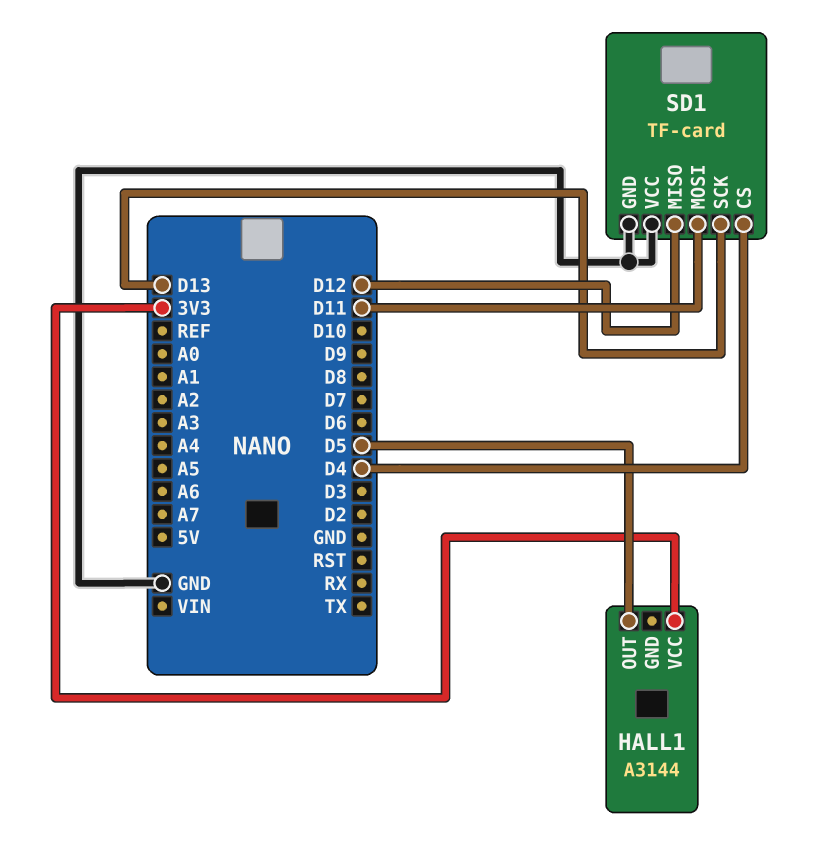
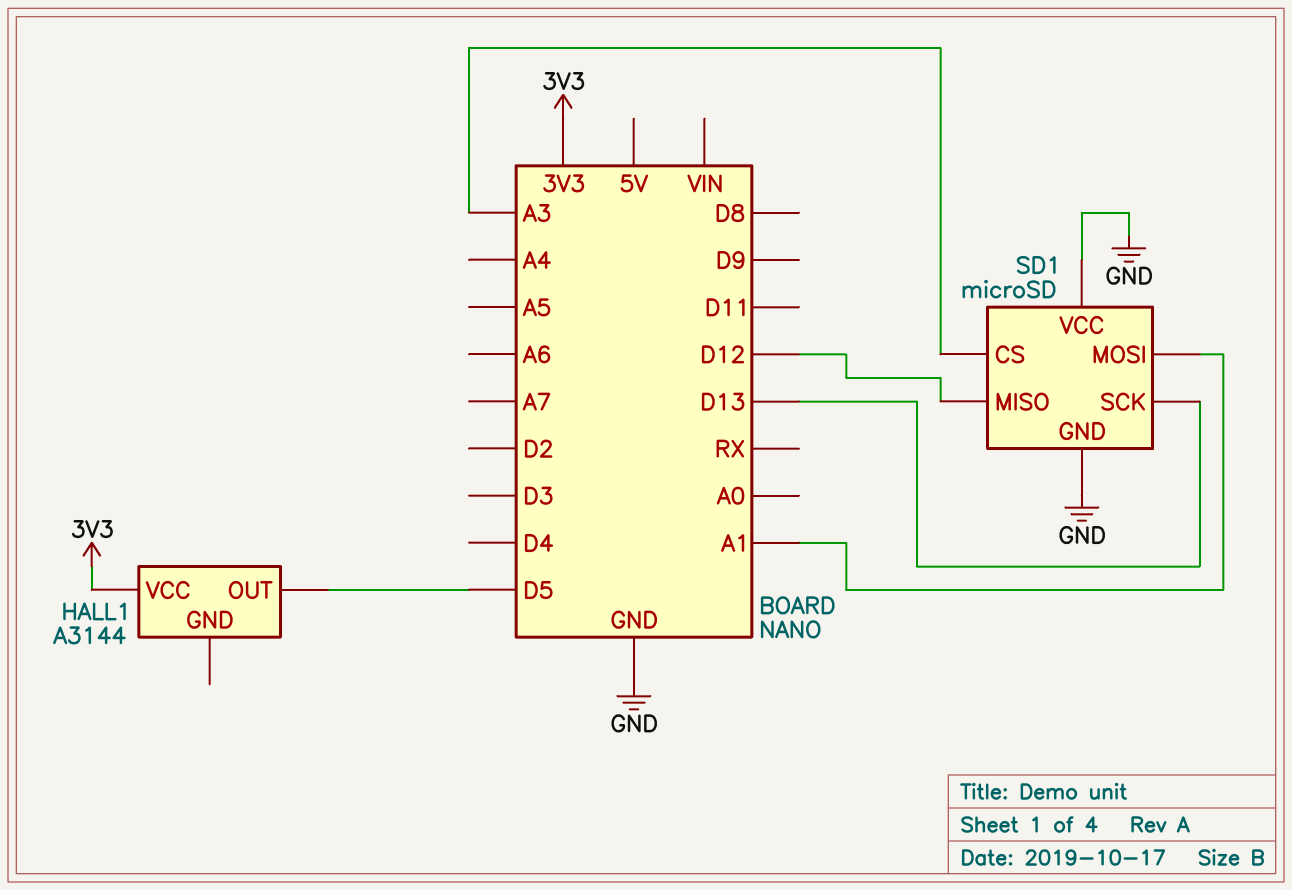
SD1: TF-card -> microSD
SD1 pin CS: D4 -> A3
SD1 pin MOSI: D11 -> A1

